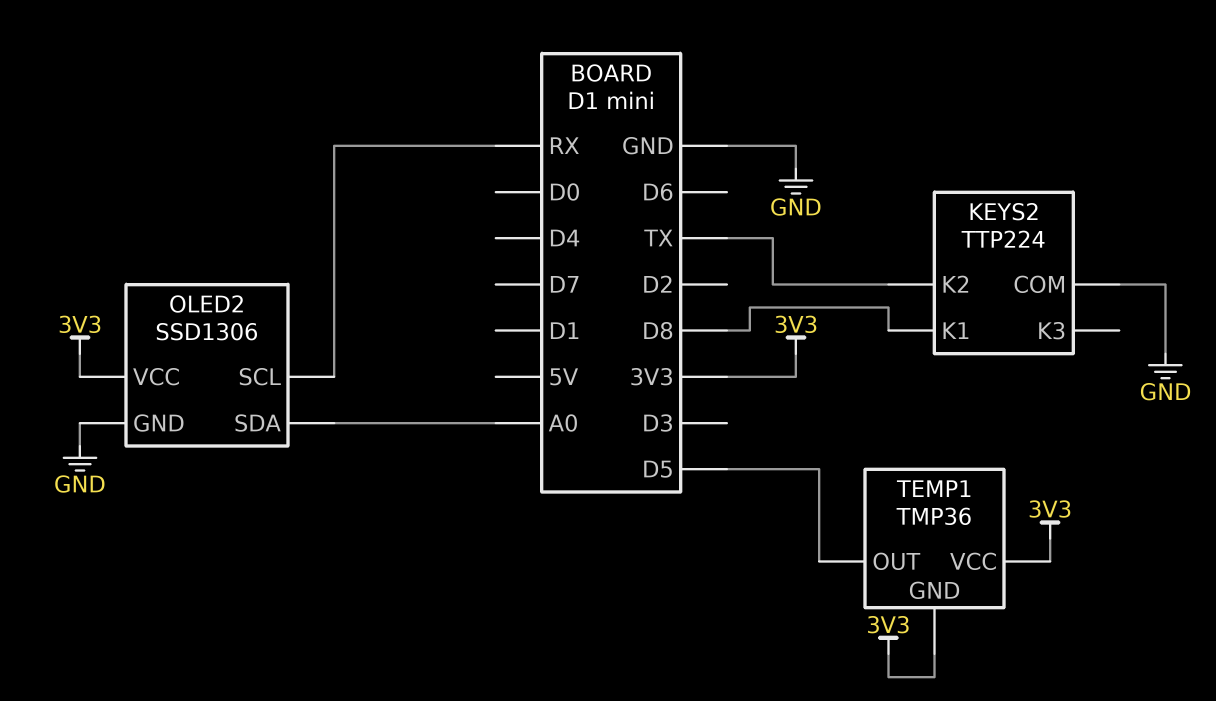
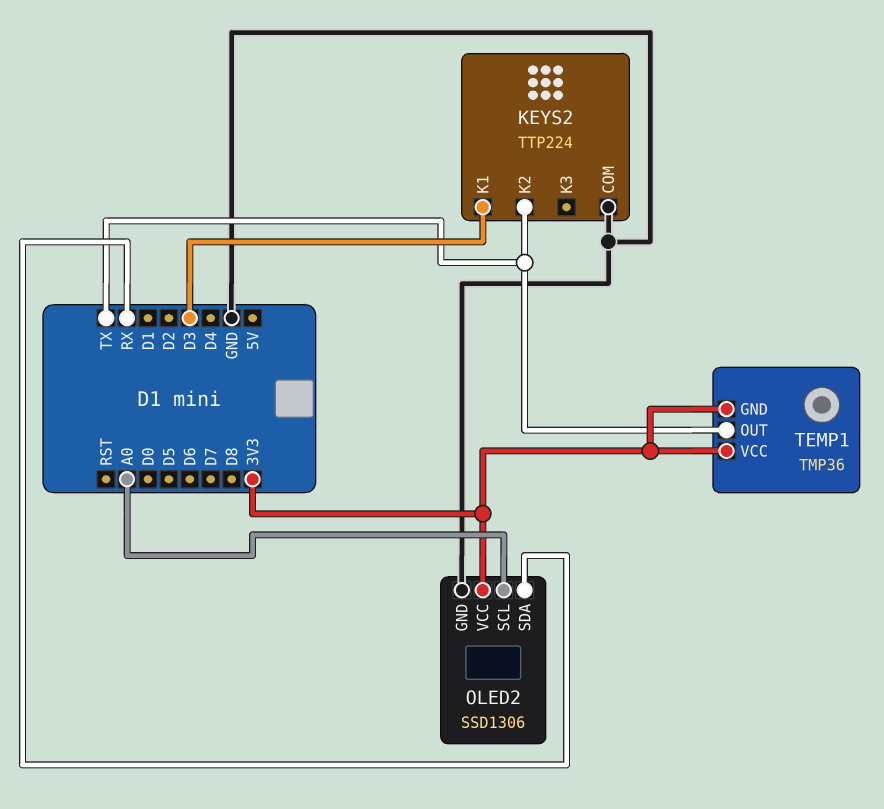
KEYS2 pin K1: D8 -> D3
OLED2 pin SCL: RX -> A0
OLED2 pin SDA: A0 -> RX
TEMP1 pin OUT: D5 -> TX

